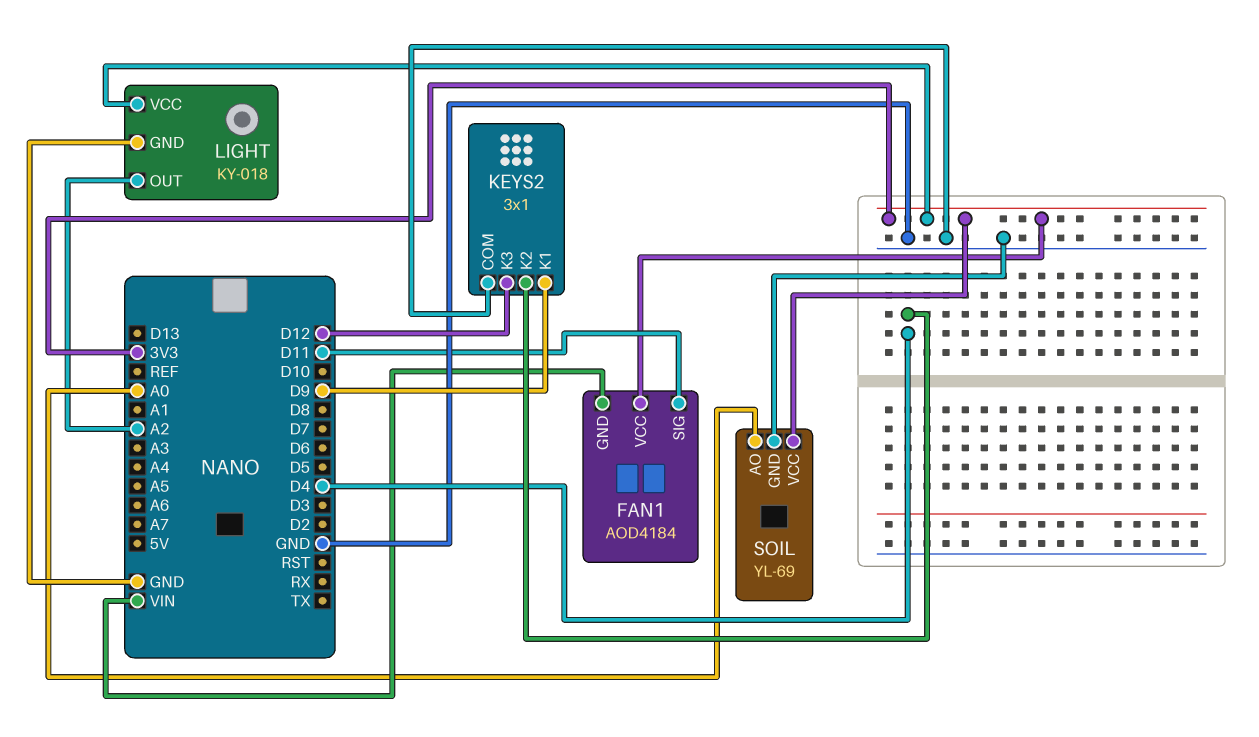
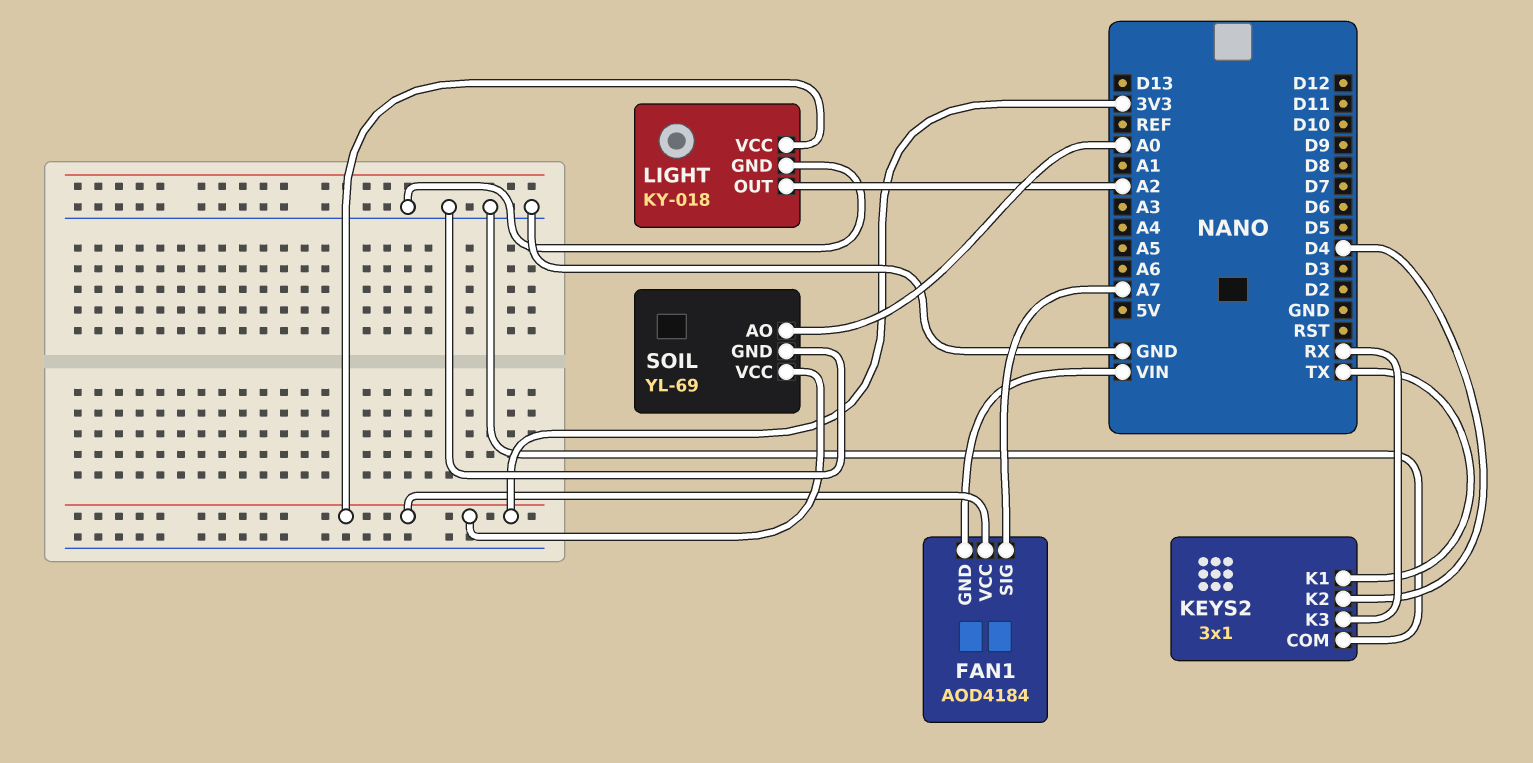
FAN1 pin SIG: D11 -> A7
KEYS2 pin K1: D9 -> TX
KEYS2 pin K3: D12 -> RX

